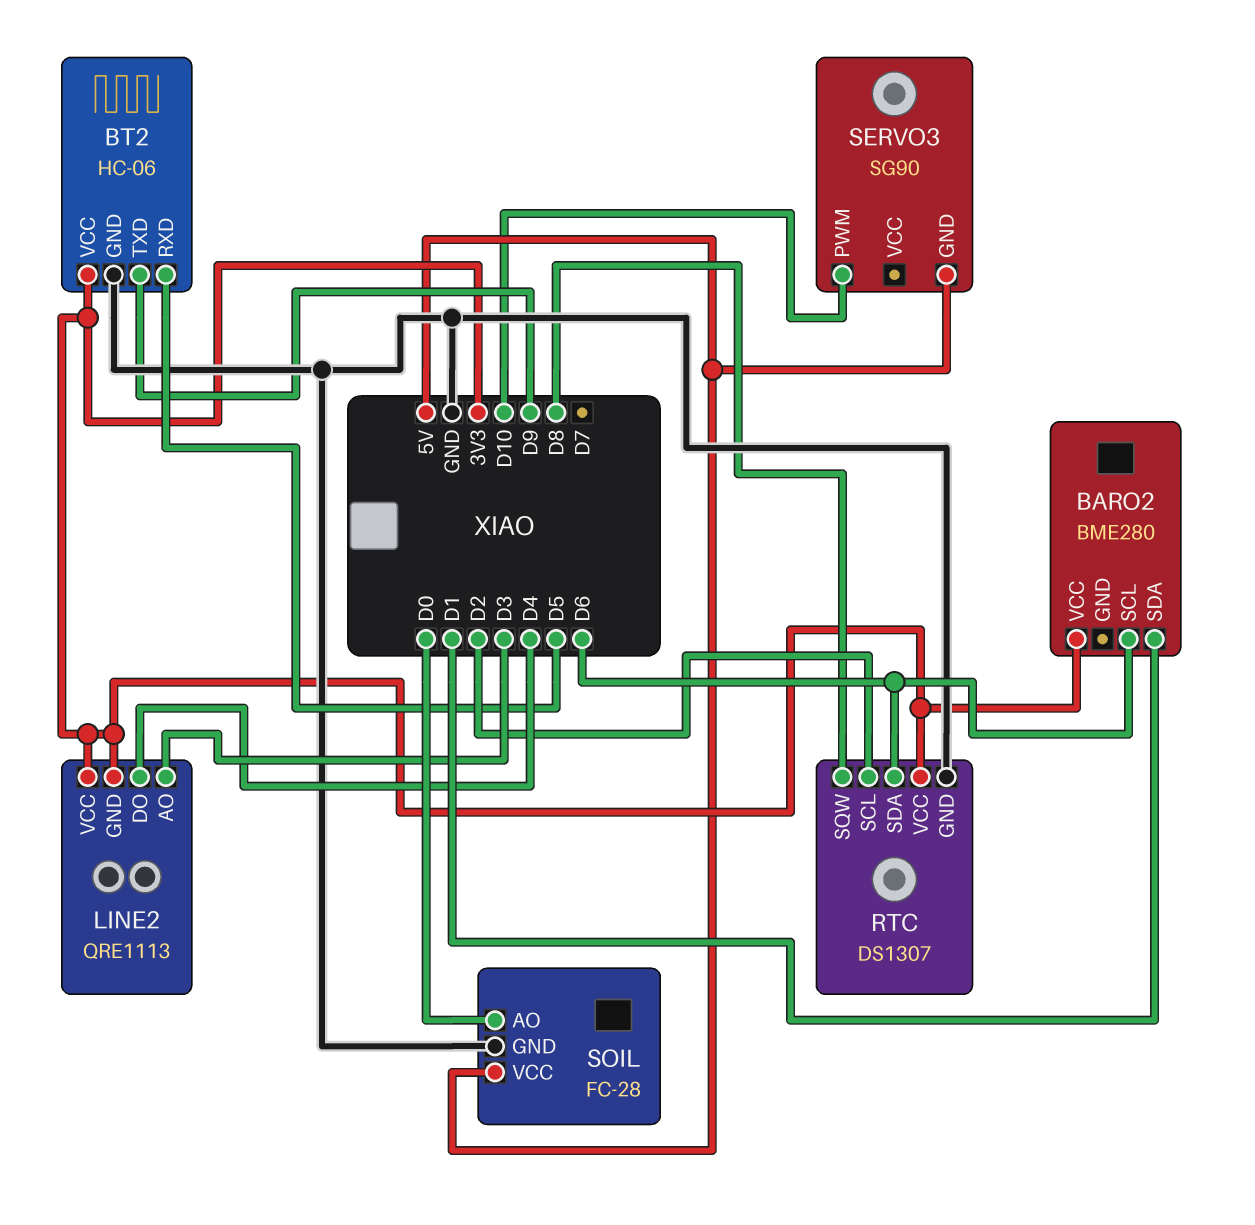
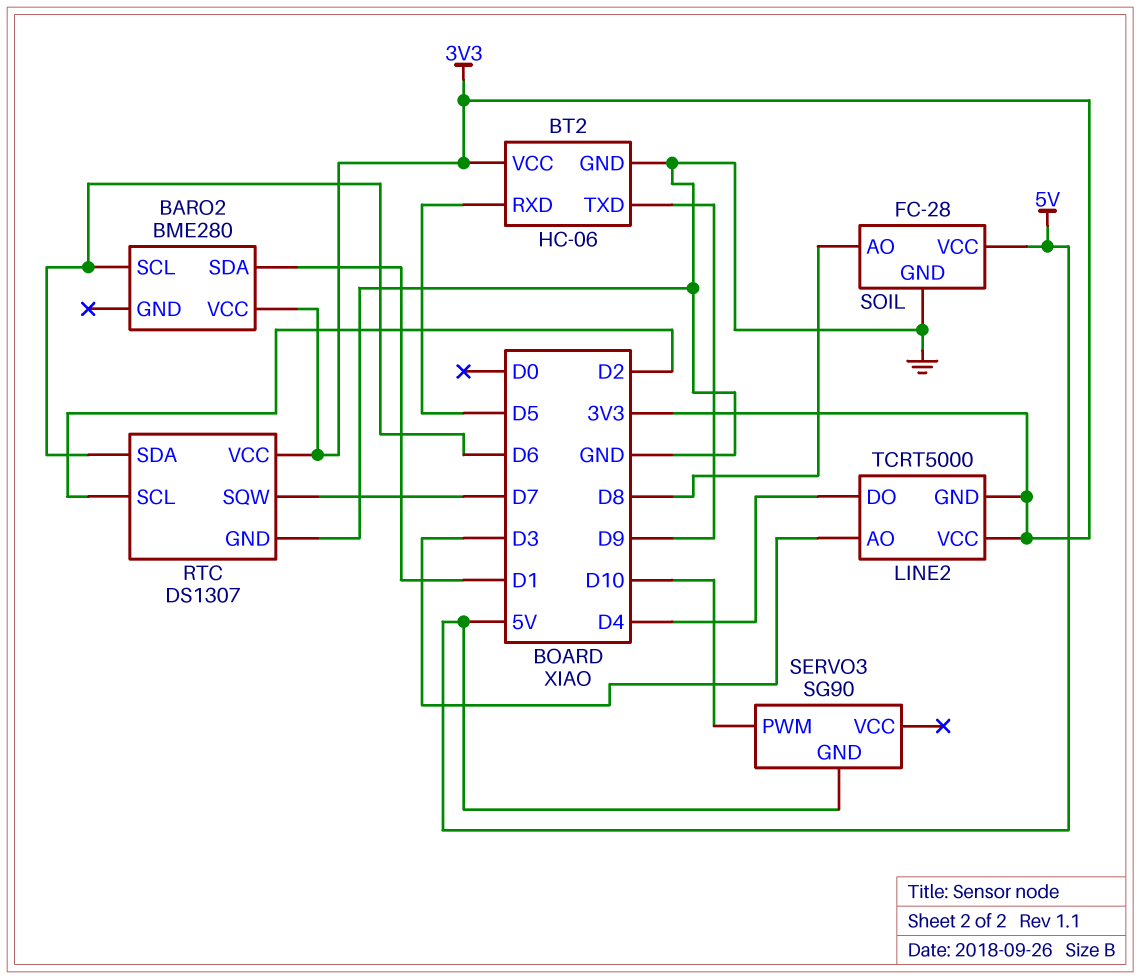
LINE2: QRE1113 -> TCRT5000
RTC pin SQW: D8 -> D7
SOIL pin AO: D0 -> D8

